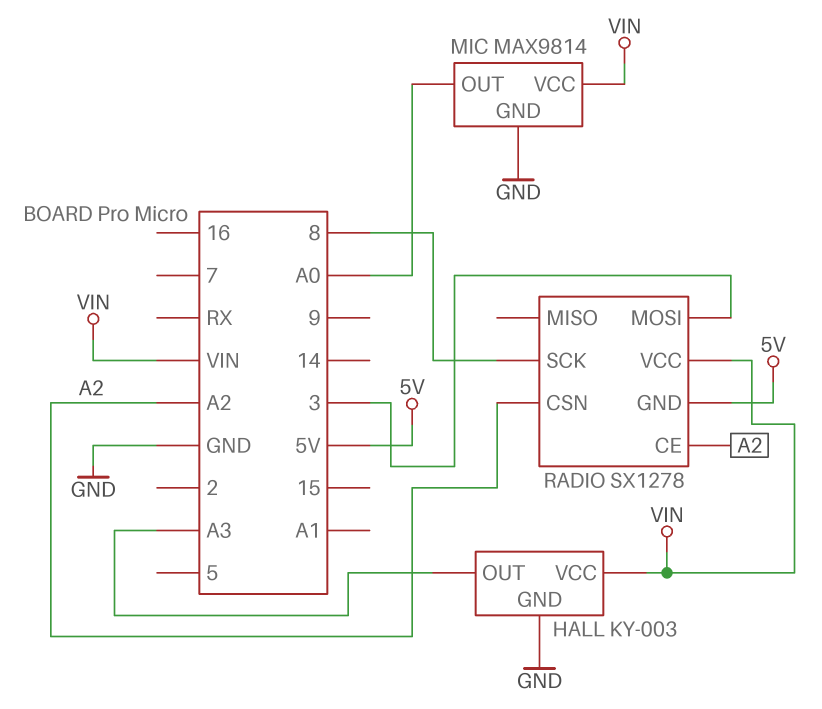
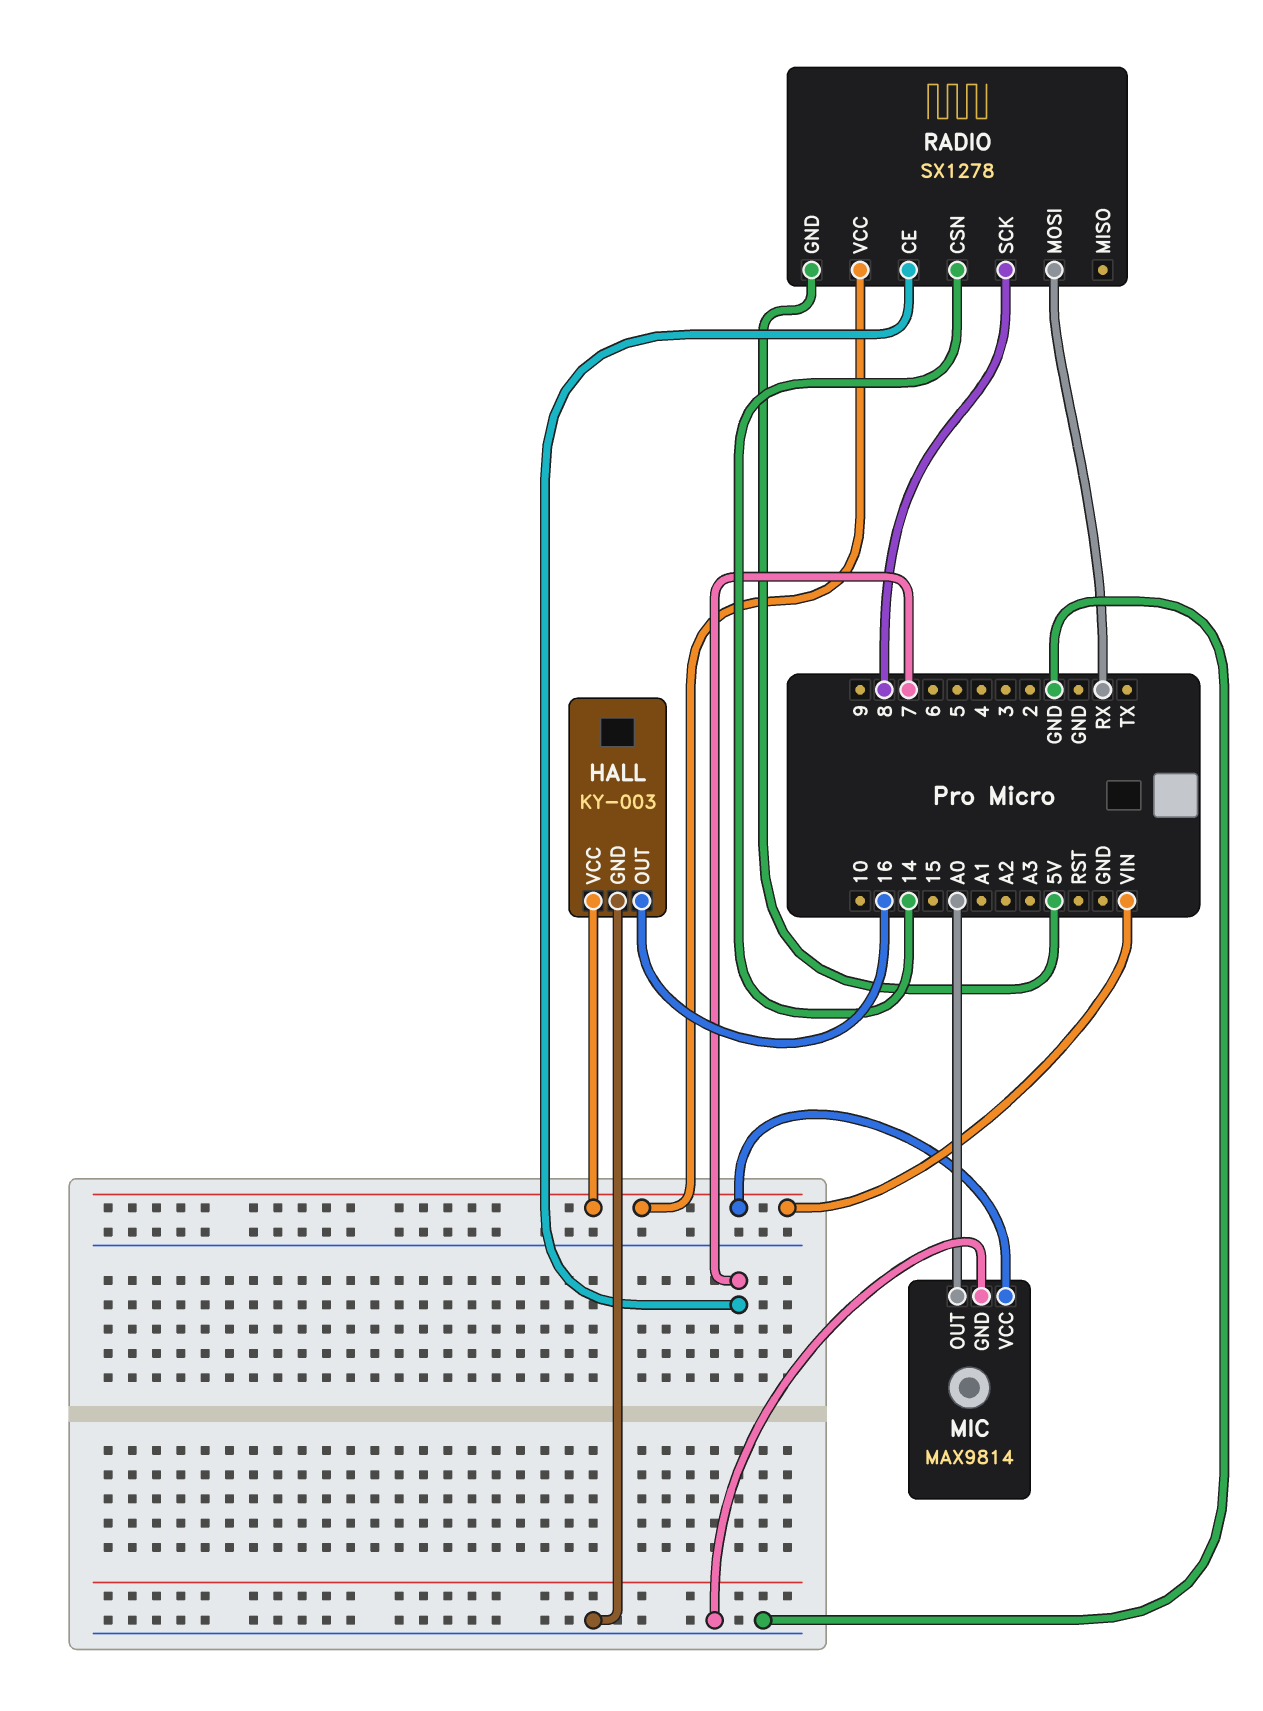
HALL pin OUT: A3 -> 16
RADIO pin CE: A2 -> 7
RADIO pin CSN: A2 -> 14
RADIO pin MOSI: 3 -> RX

